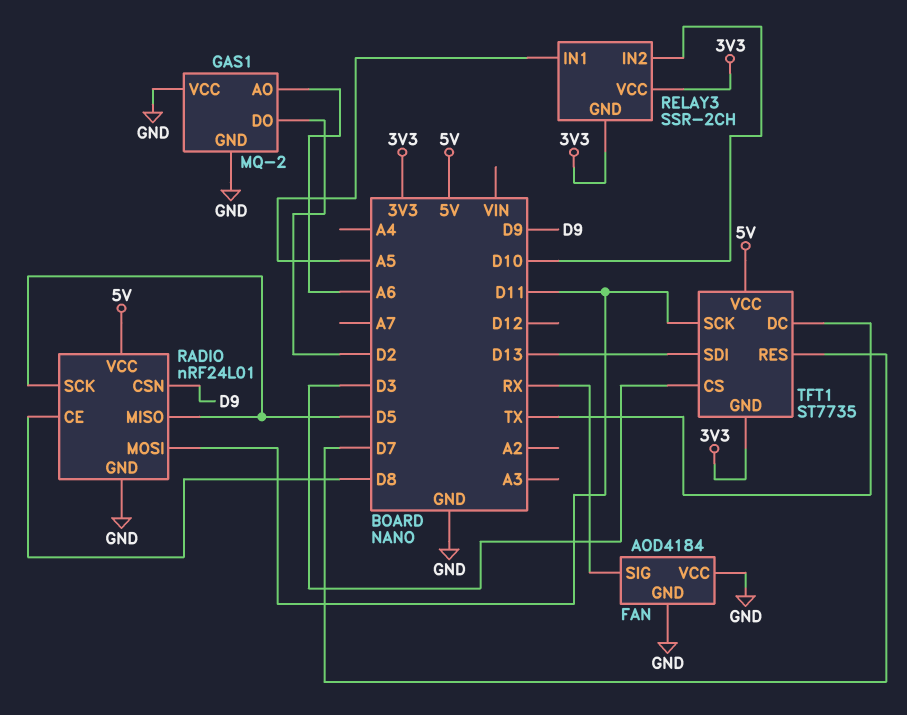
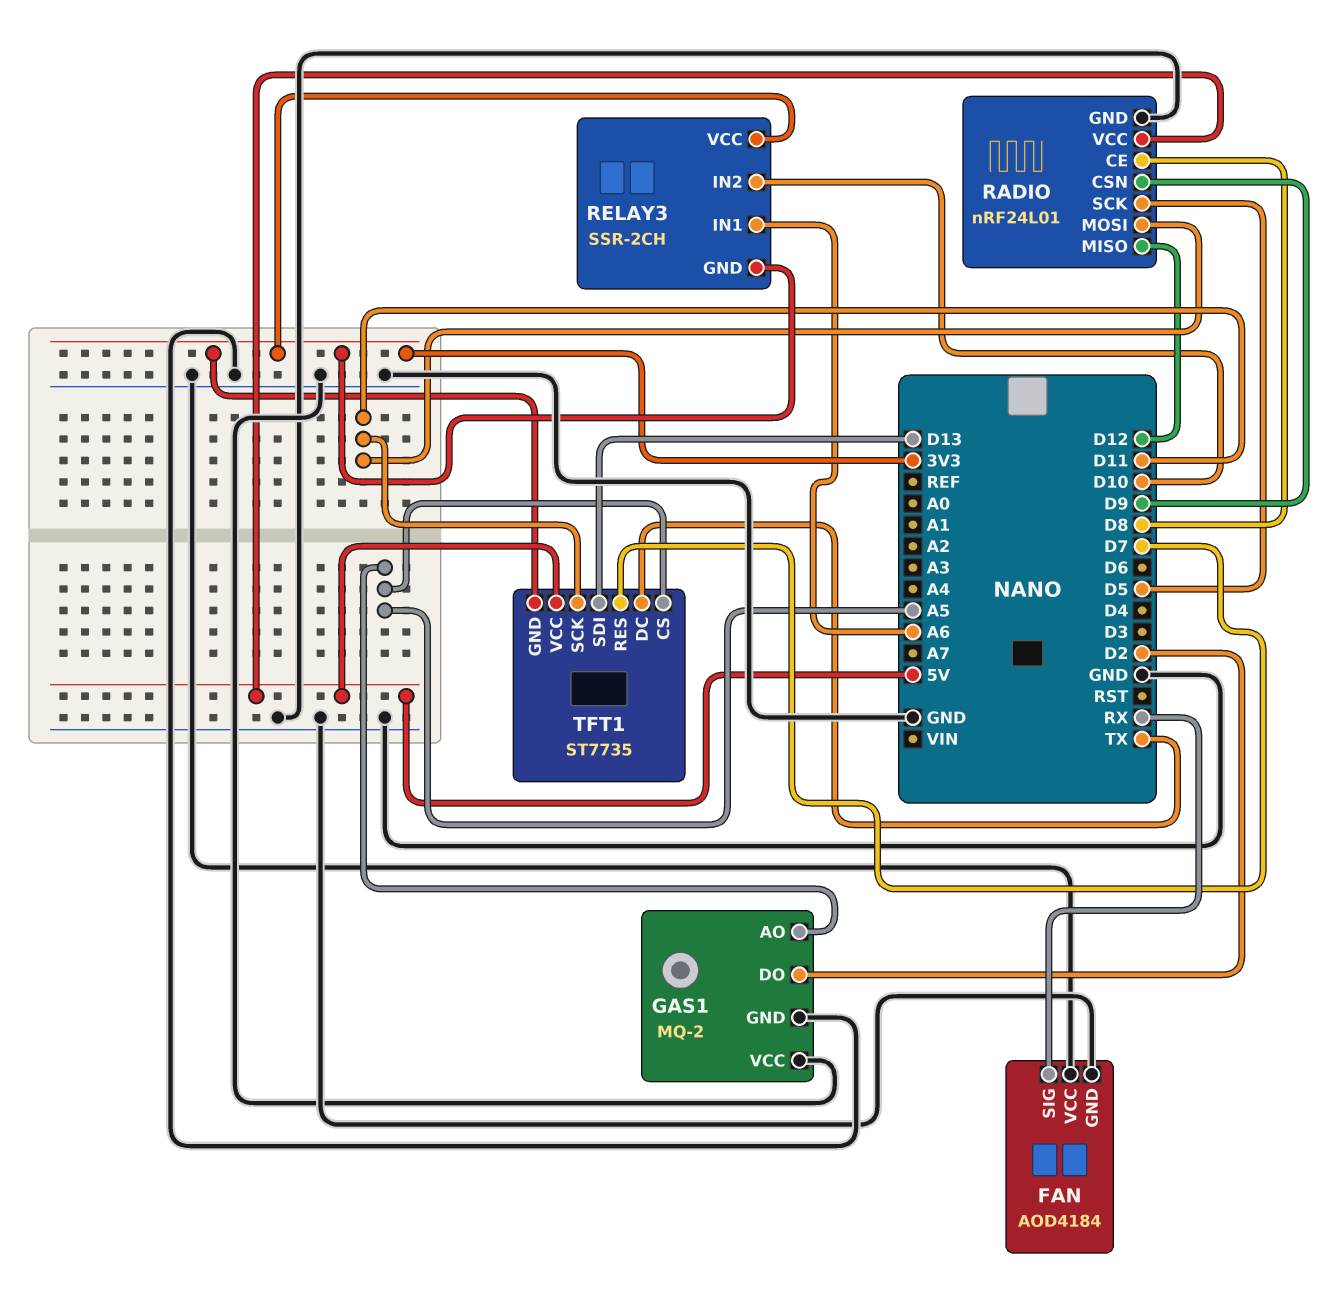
GAS1 pin AO: A6 -> A5
RADIO pin MISO: D5 -> D12
RELAY3 pin IN1: A5 -> A6
TFT1 pin CS: D3 -> A5

